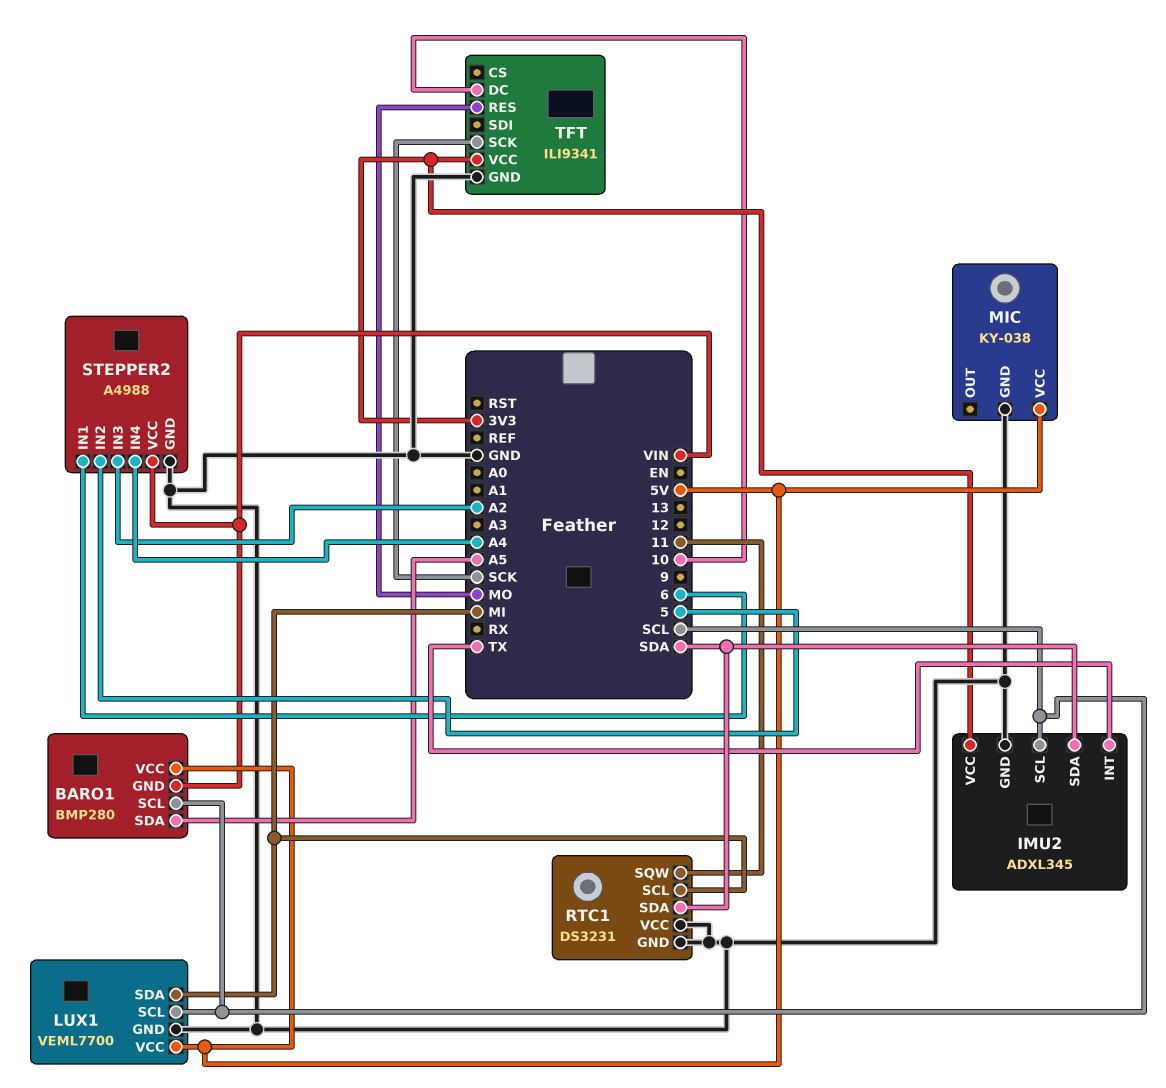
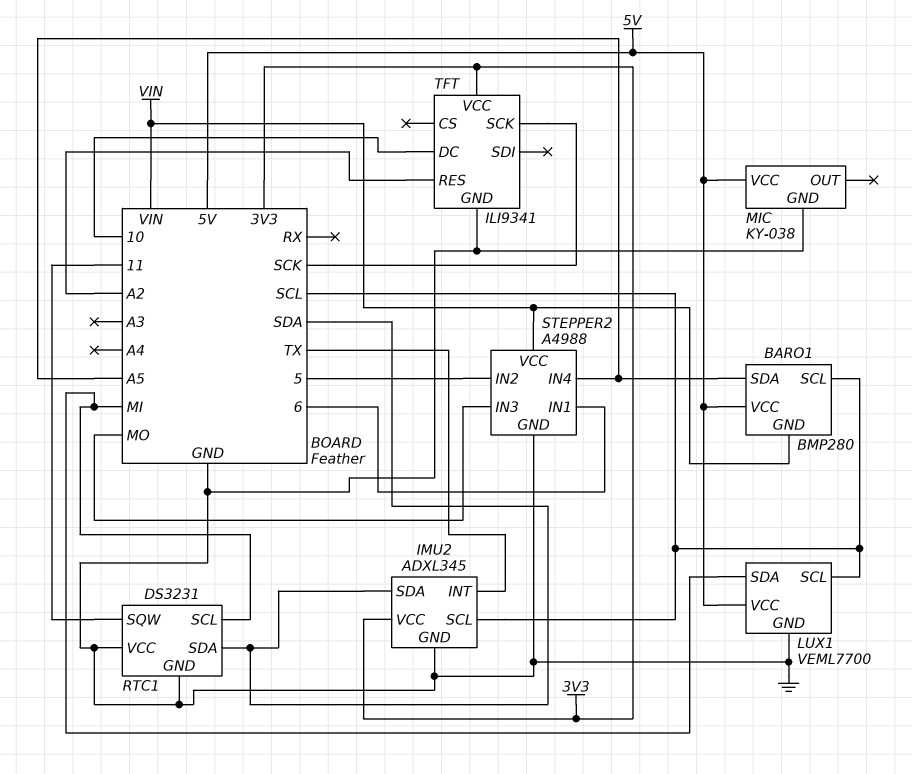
STEPPER2 pin IN3: A2 -> MO
STEPPER2 pin IN4: A4 -> A5
TFT pin RES: MO -> A2

